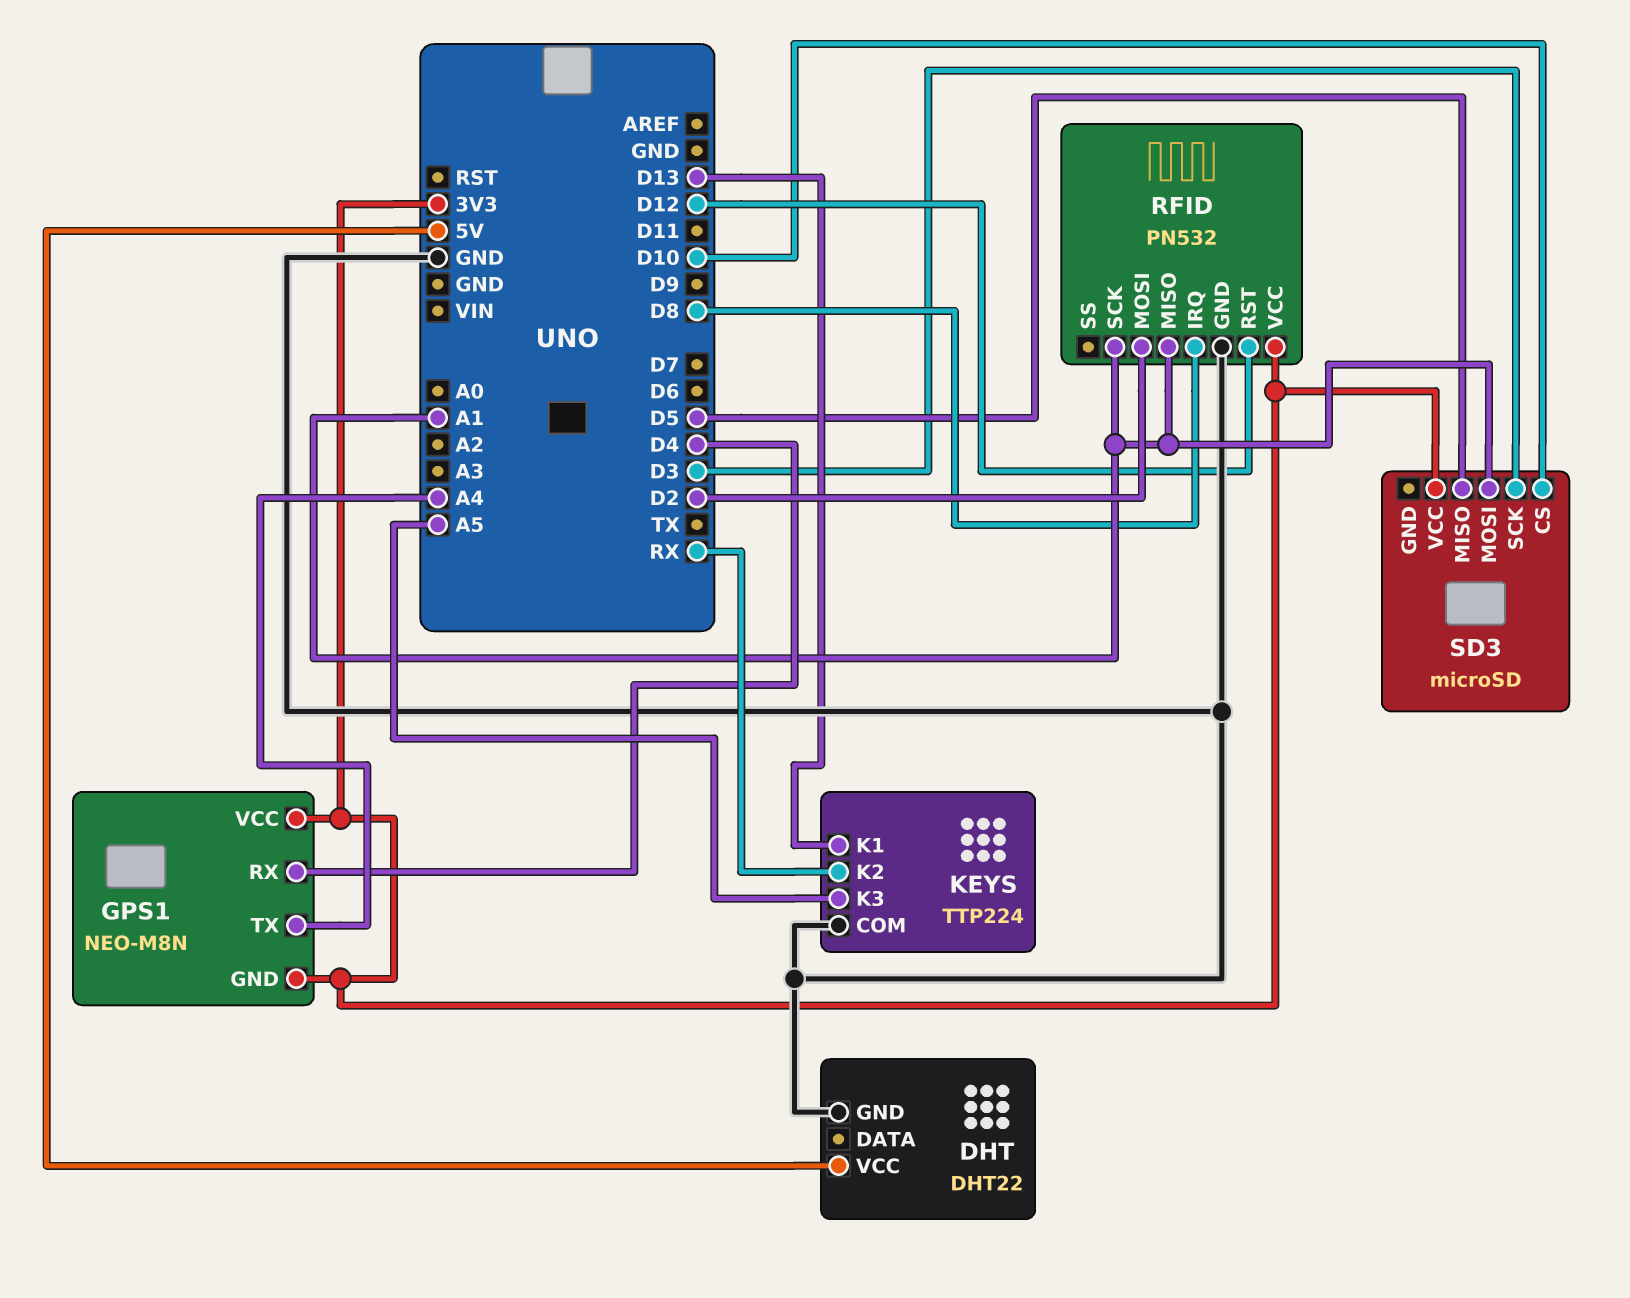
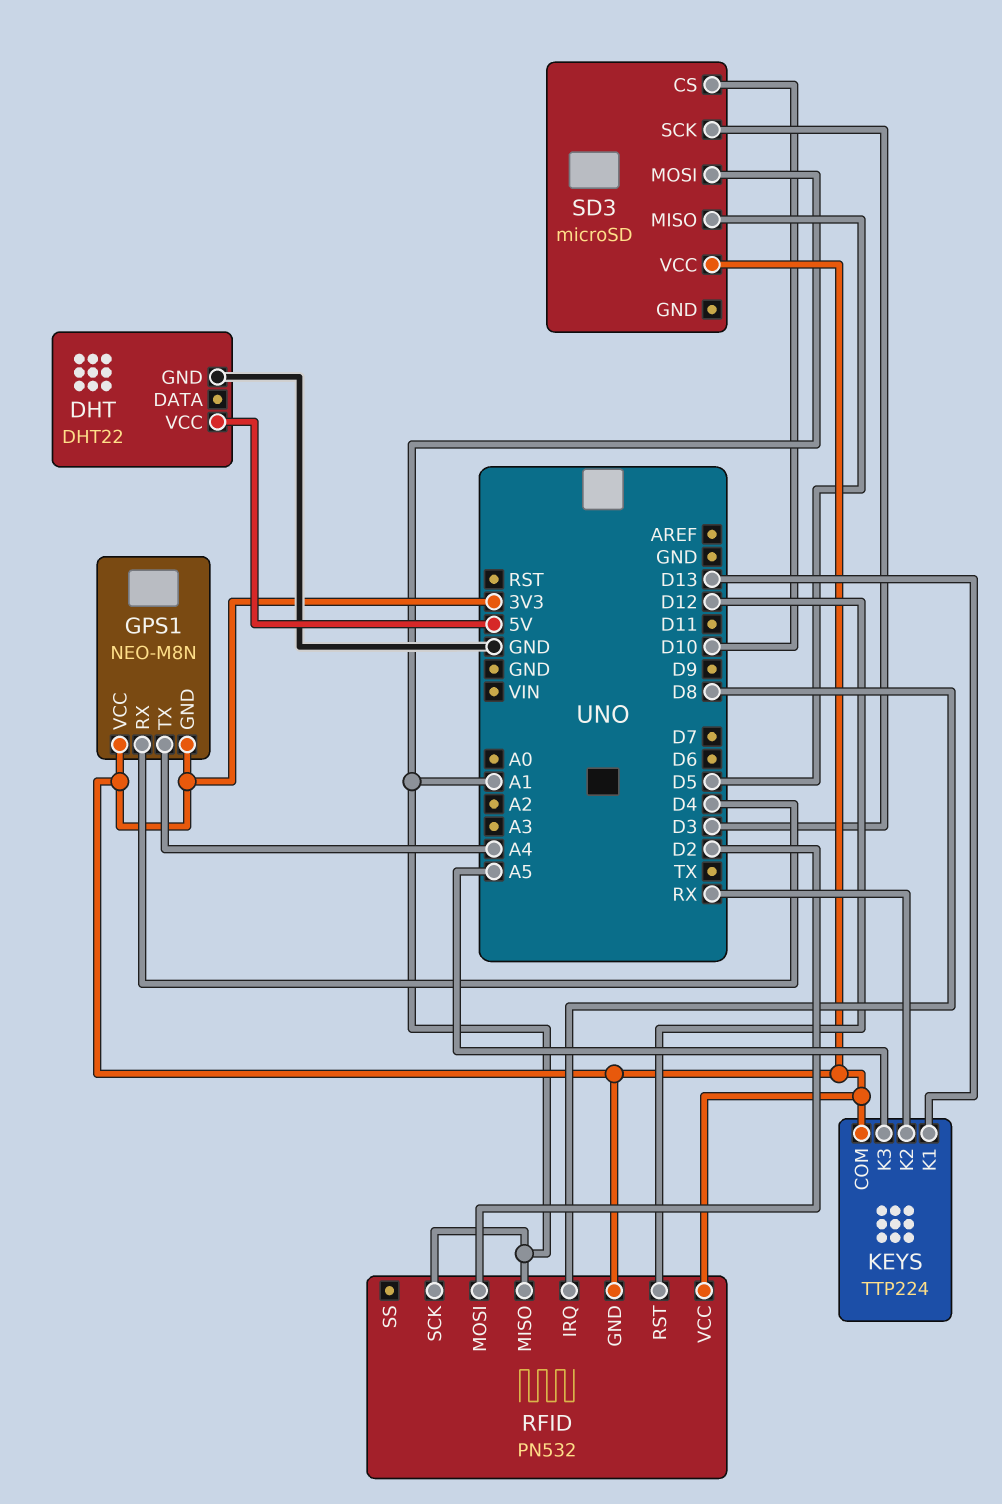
KEYS pin COM: GND -> 3V3
RFID pin GND: GND -> 3V3

